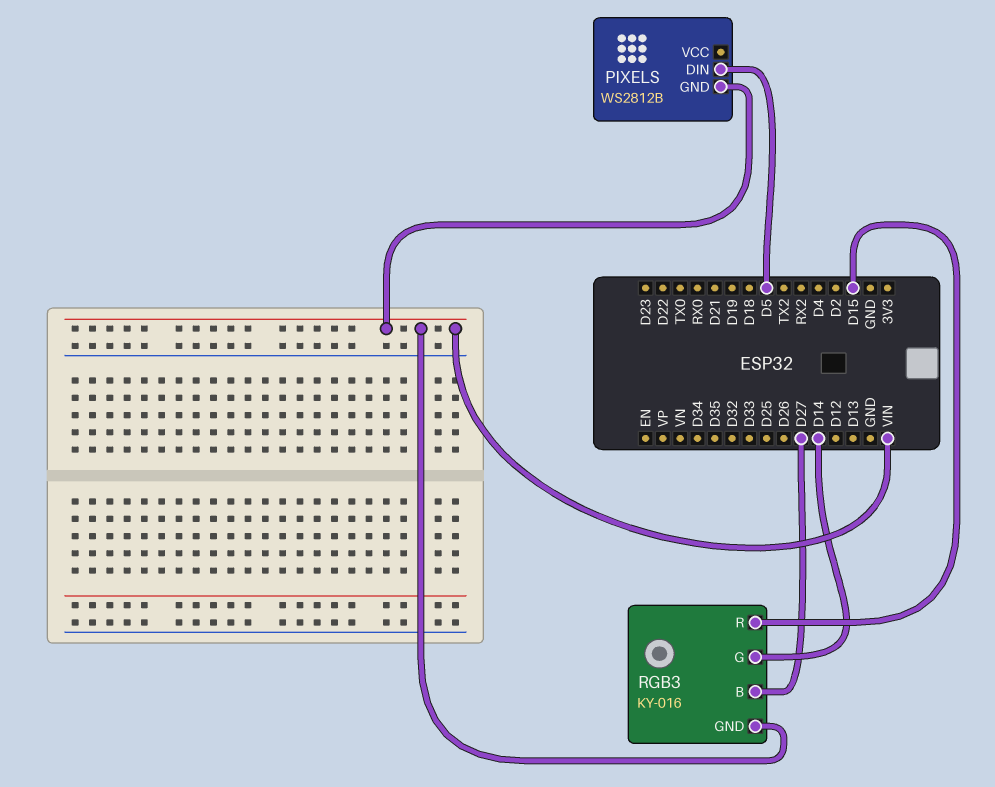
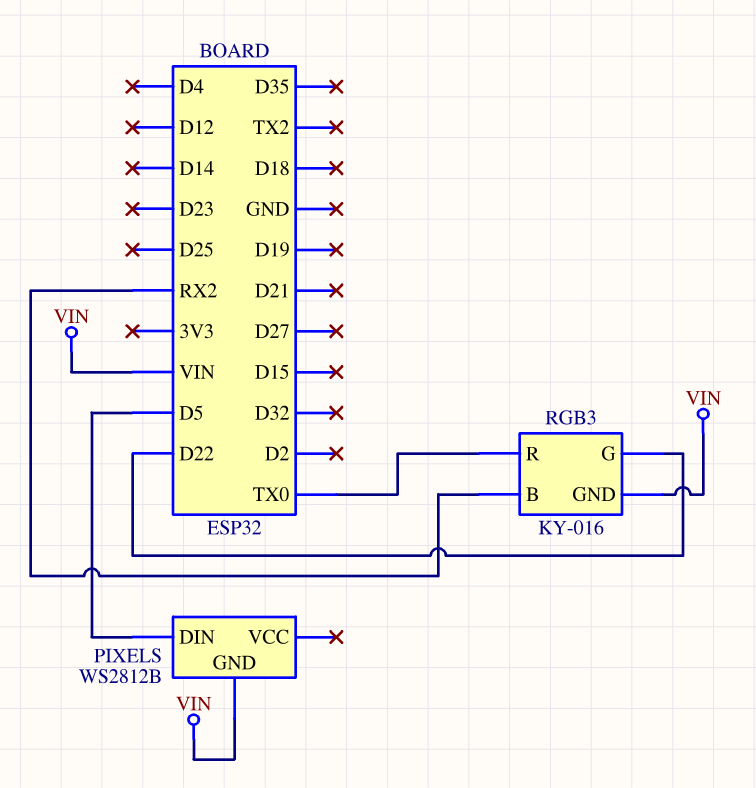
RGB3 pin B: D27 -> RX2
RGB3 pin G: D14 -> D22
RGB3 pin R: D15 -> TX0

